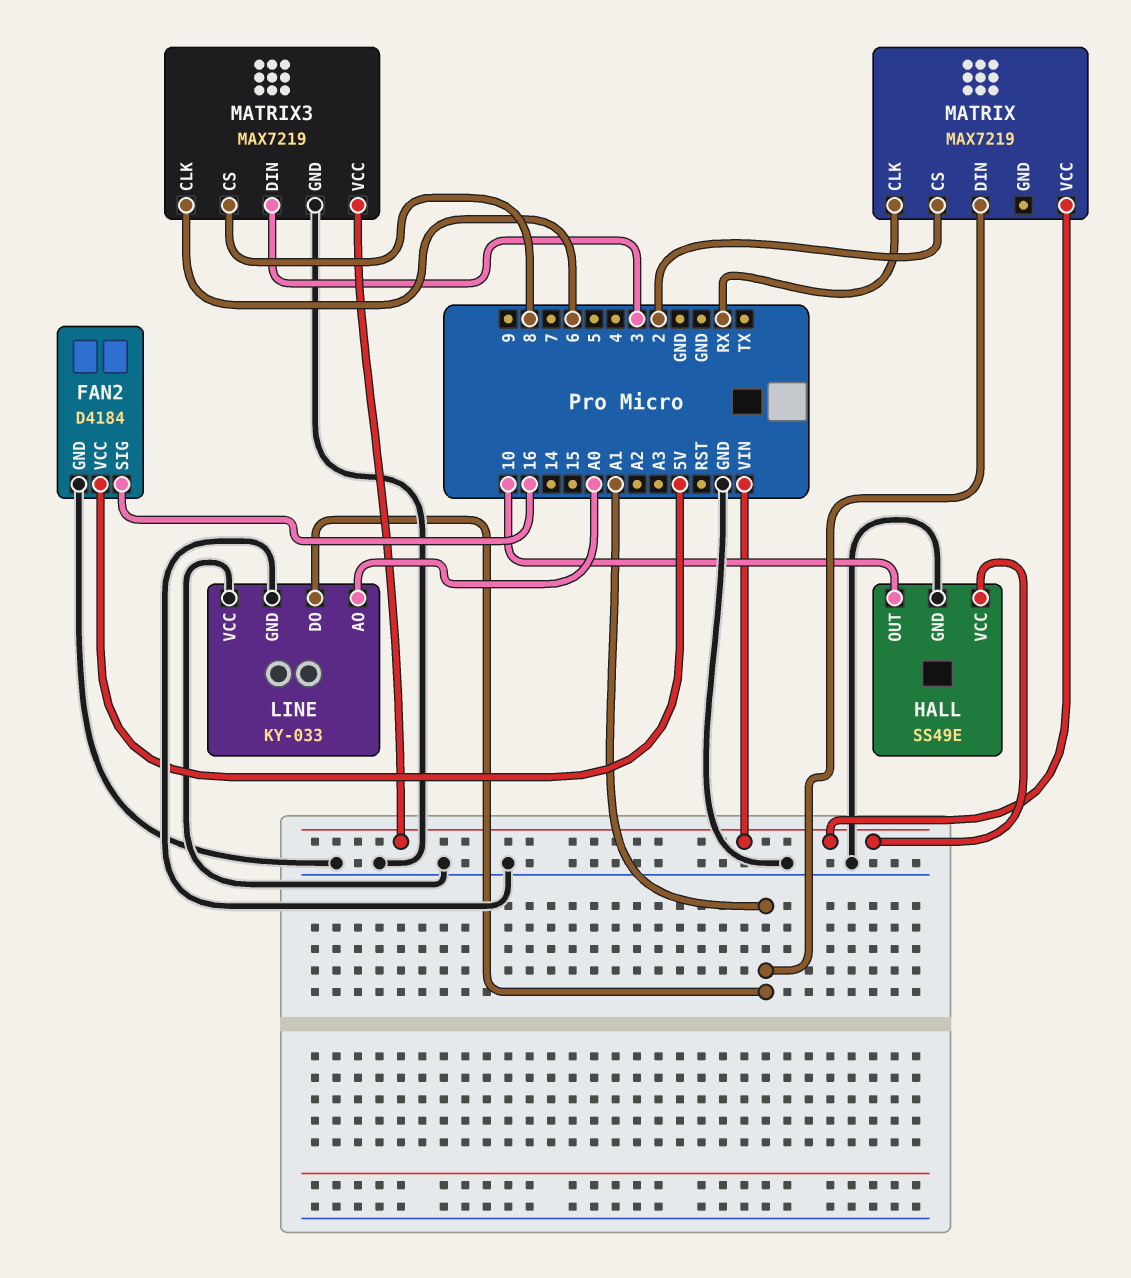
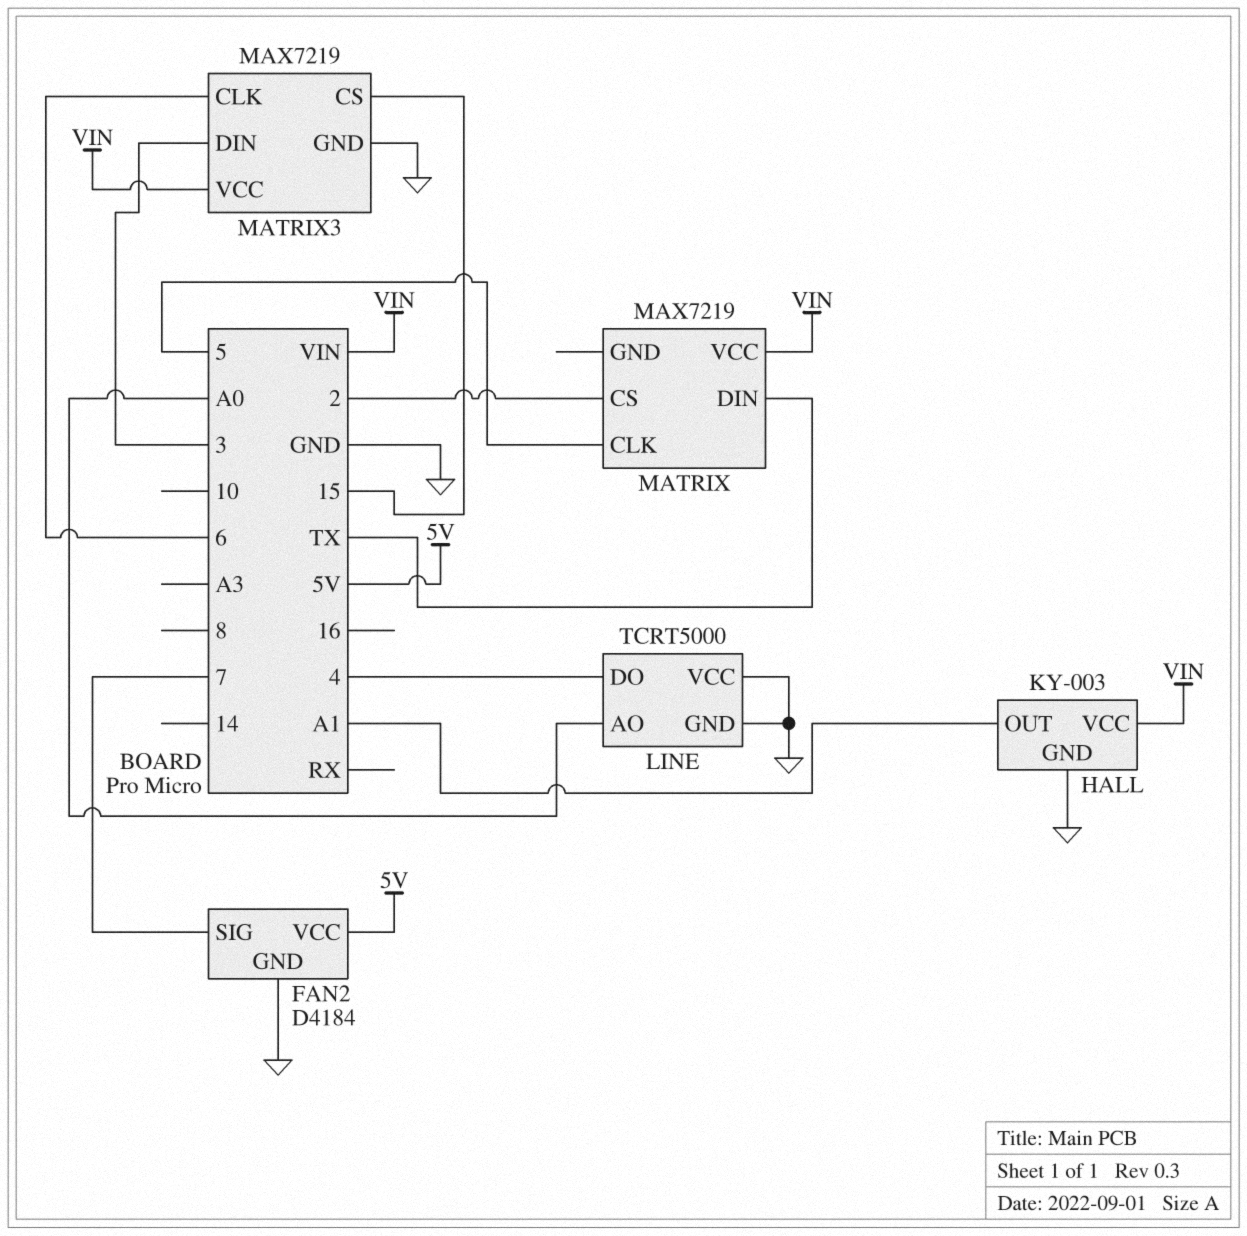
FAN2 pin SIG: 16 -> 7
HALL: SS49E -> KY-003
HALL pin OUT: 10 -> A1
LINE: KY-033 -> TCRT5000
LINE pin DO: A1 -> 4
MATRIX pin CLK: RX -> 5
MATRIX pin DIN: A1 -> TX
MATRIX3 pin CS: 8 -> 15

